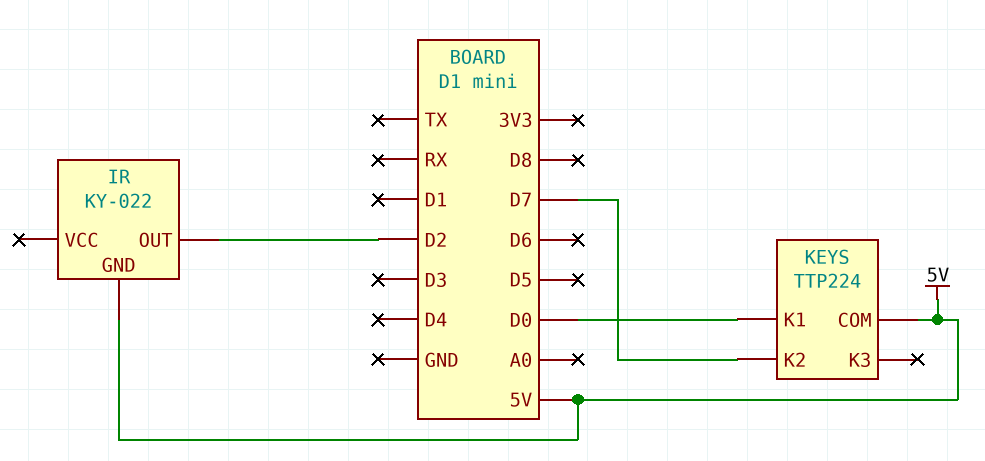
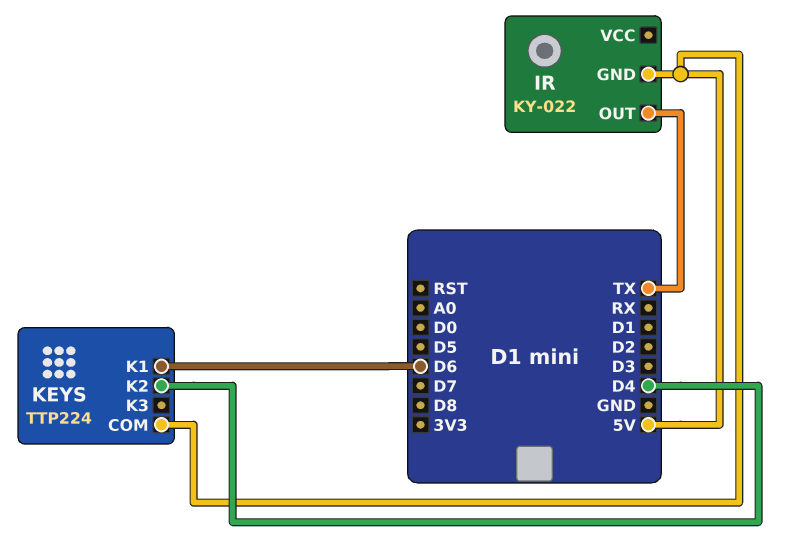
IR pin OUT: D2 -> TX
KEYS pin K1: D0 -> D6
KEYS pin K2: D7 -> D4

